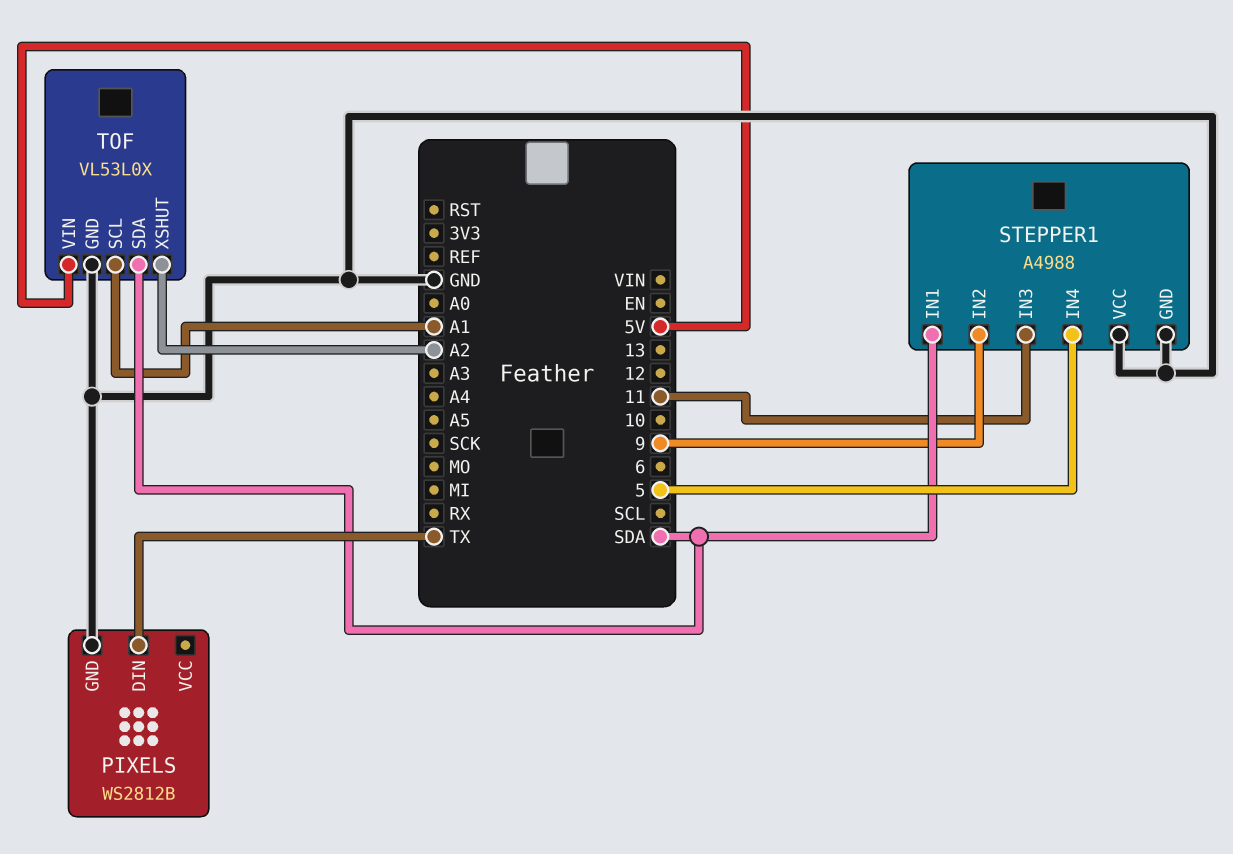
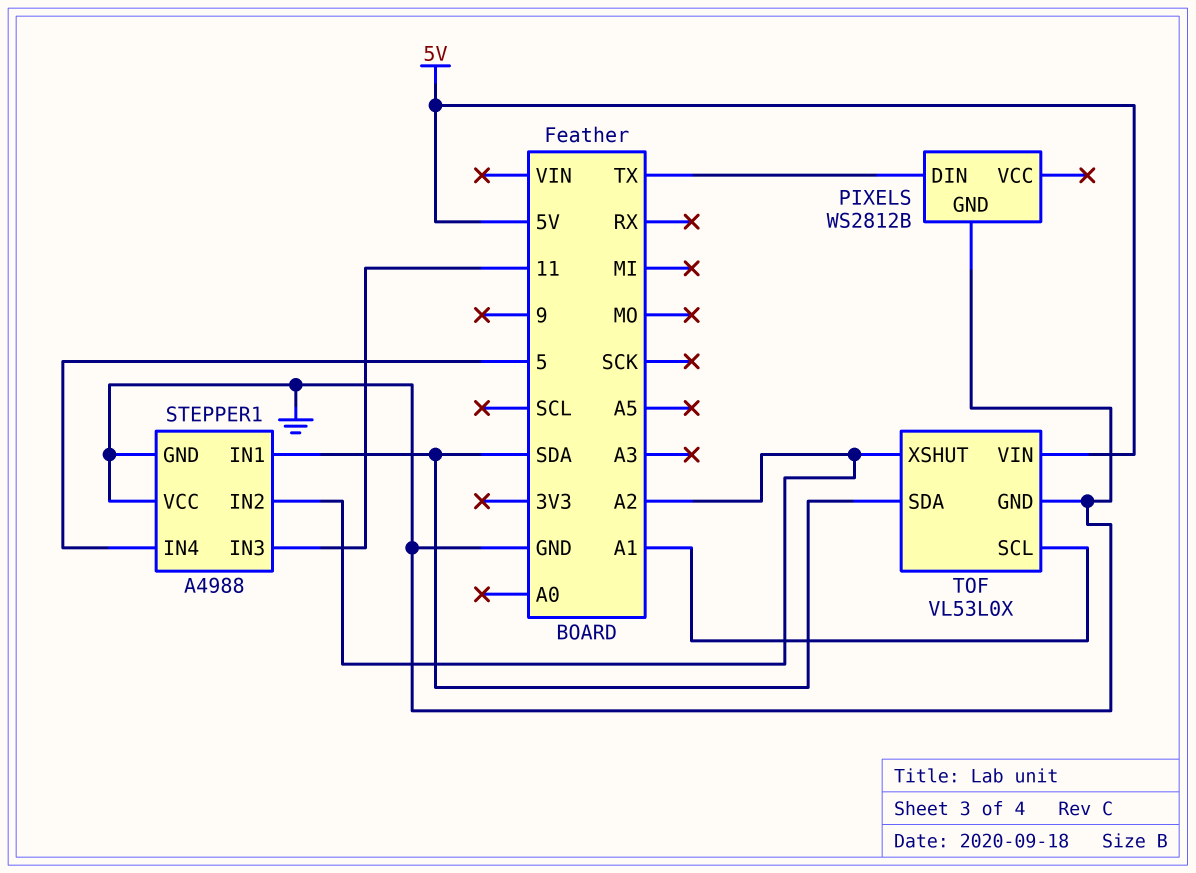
STEPPER1 pin IN2: 9 -> A2

